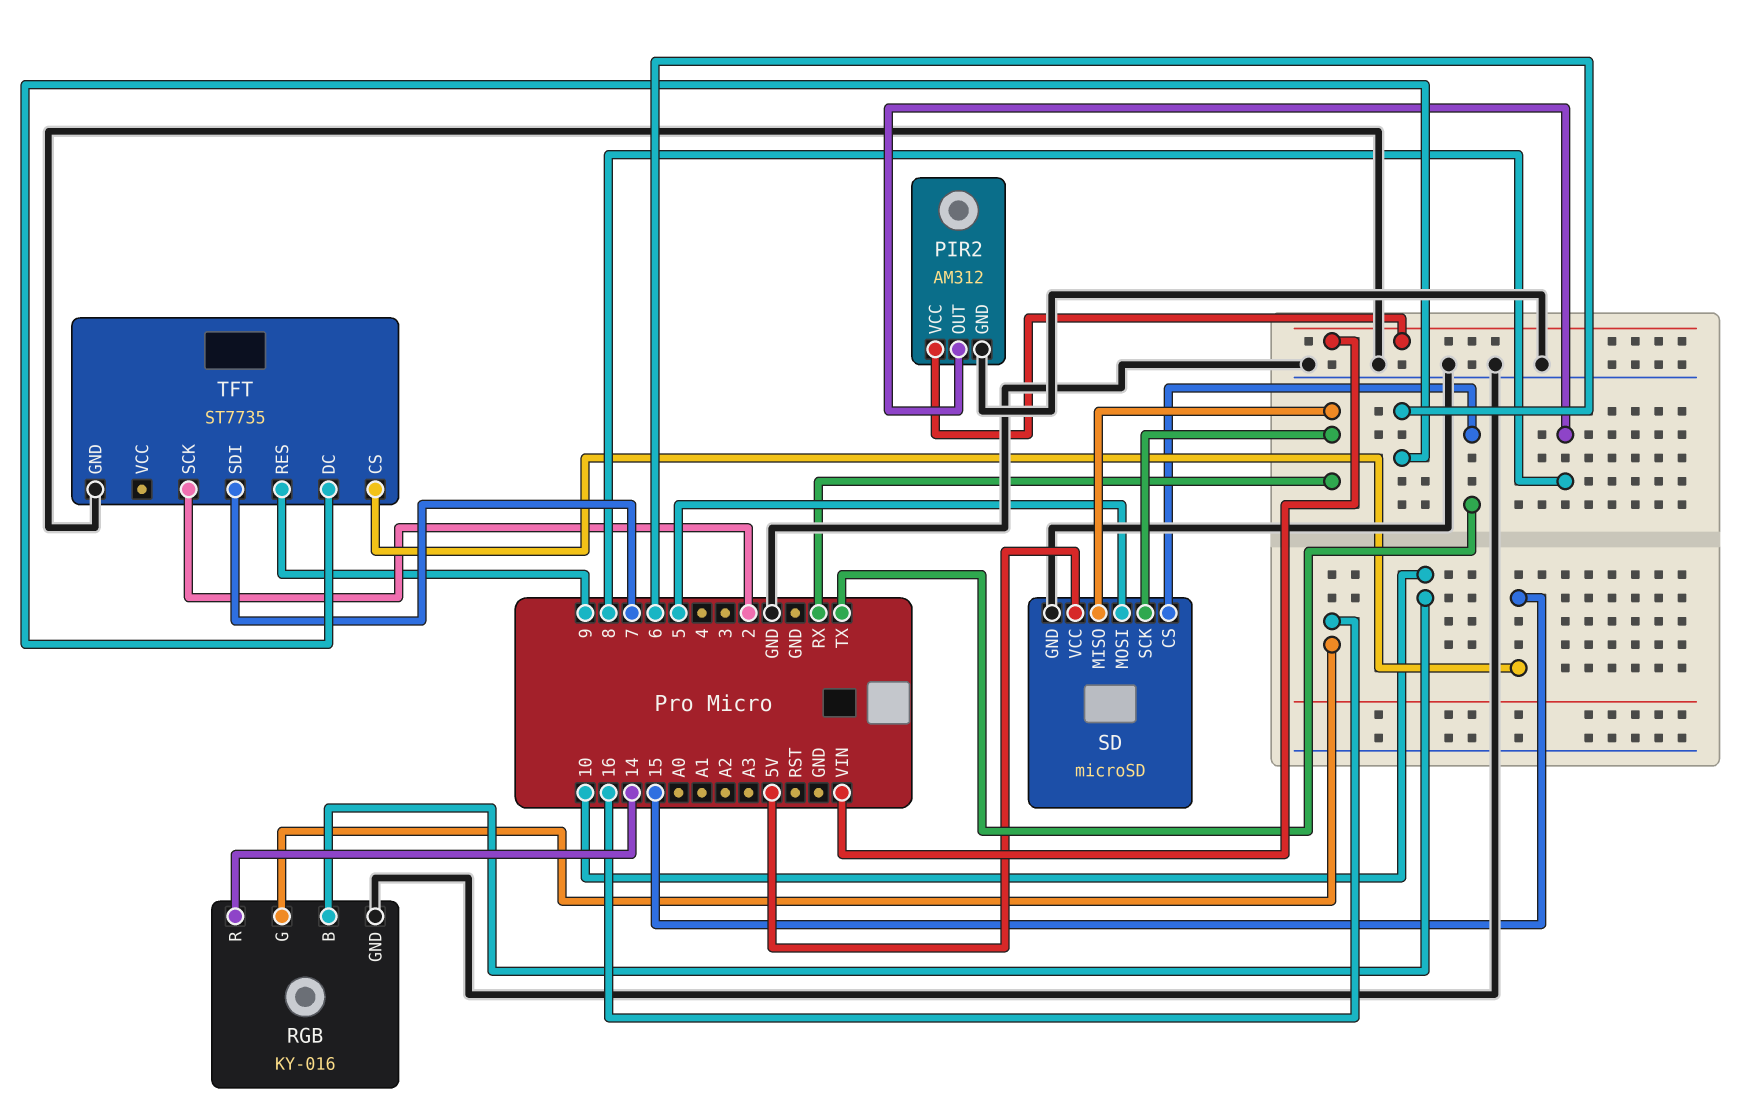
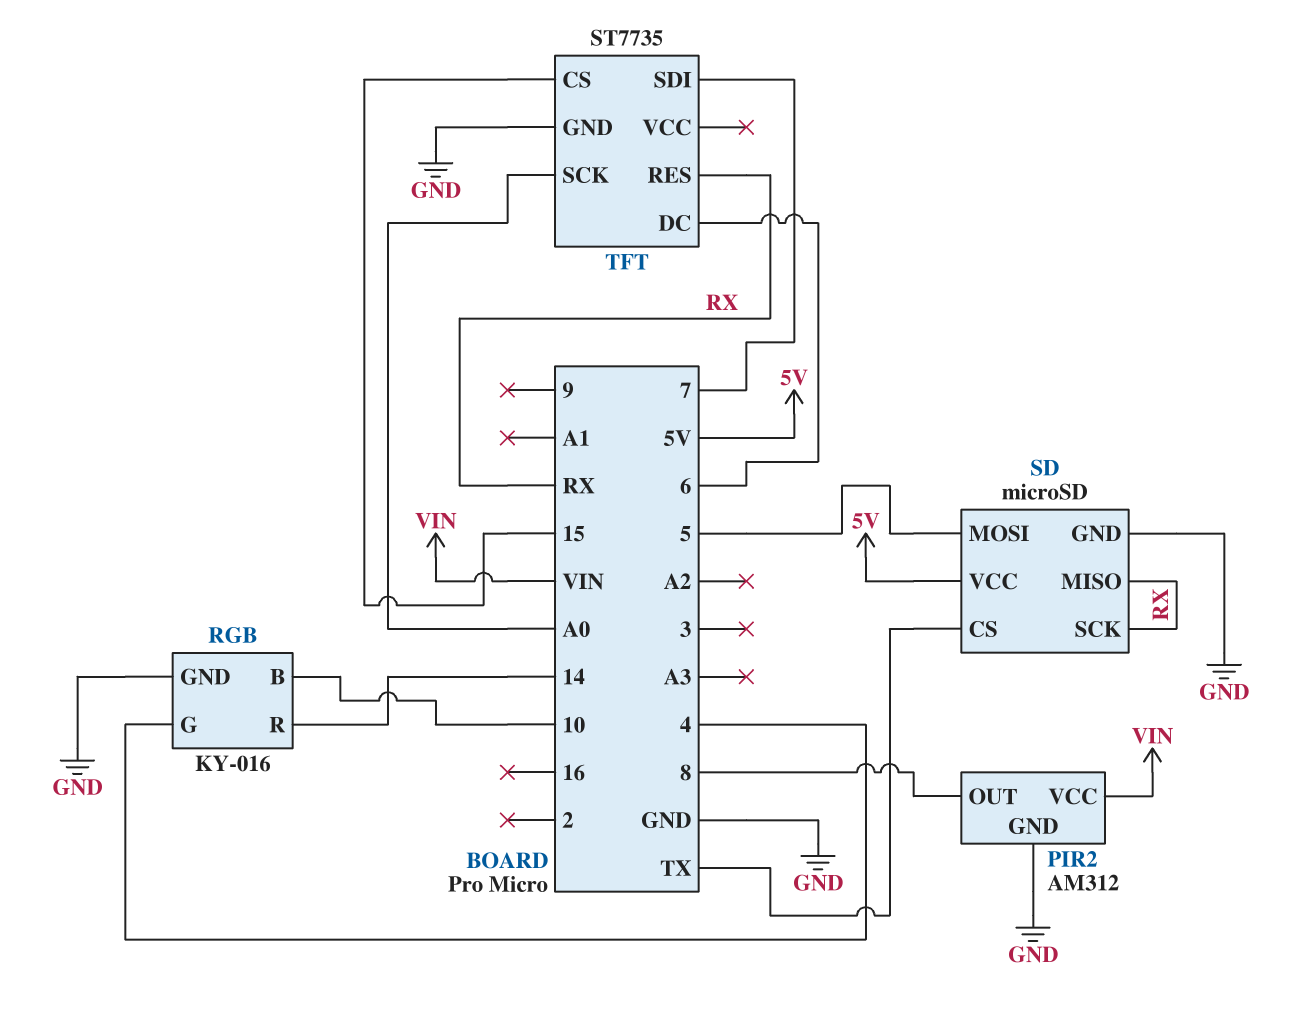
RGB pin G: 16 -> 4
TFT pin RES: 9 -> RX
TFT pin SCK: 2 -> A0

